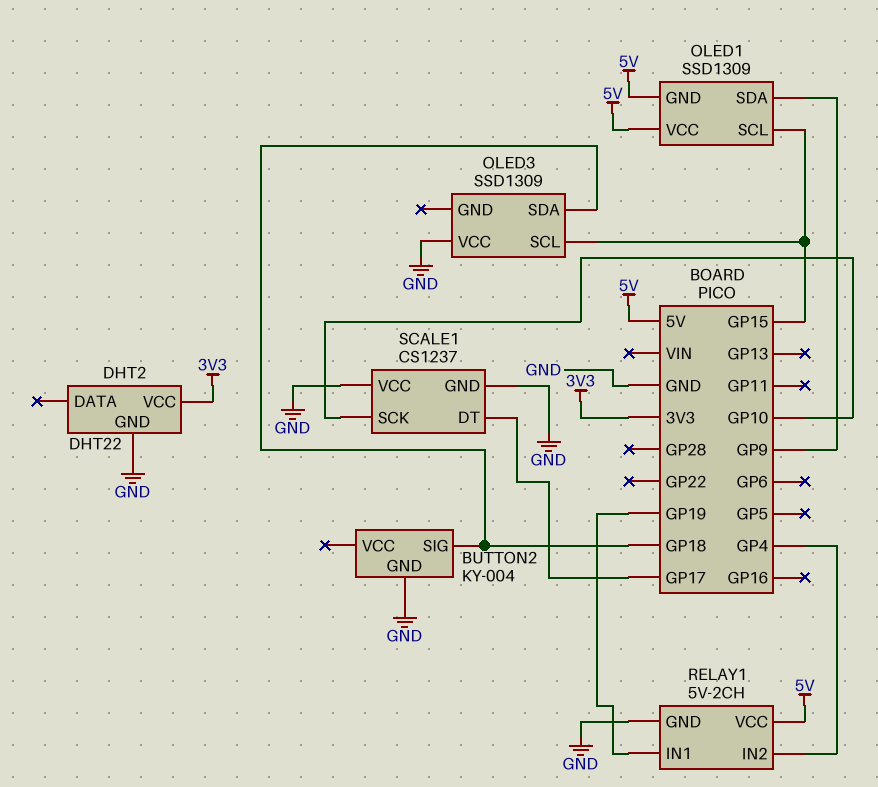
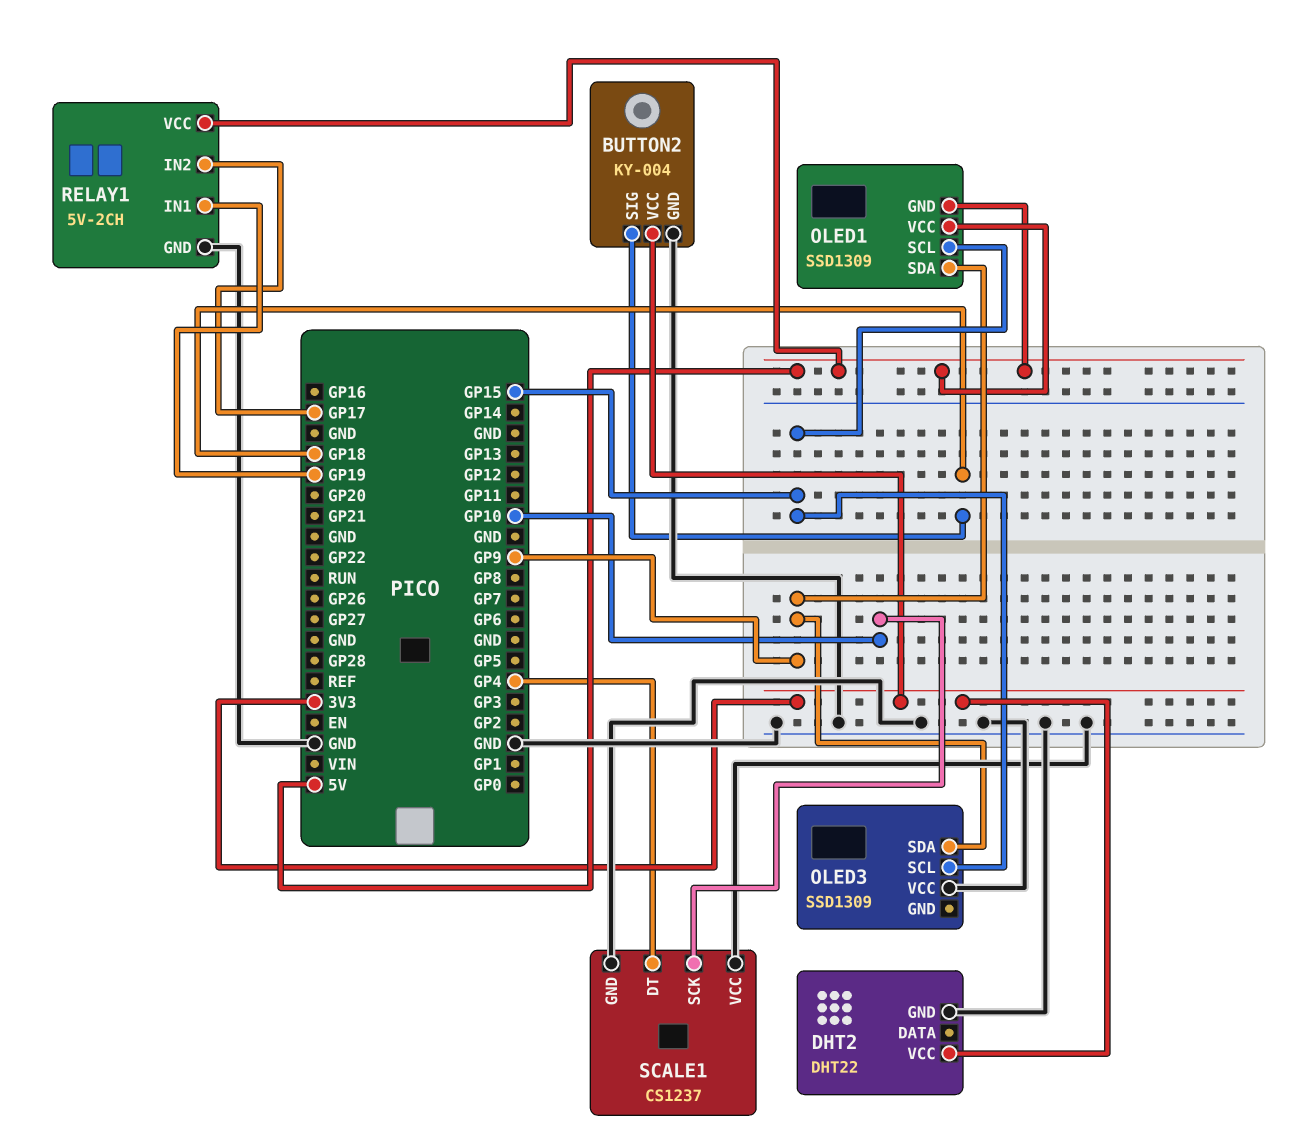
BUTTON2 pin VCC: none -> 3V3
OLED3 pin SDA: GP18 -> GP9
RELAY1 pin IN2: GP4 -> GP17
SCALE1 pin DT: GP17 -> GP4

